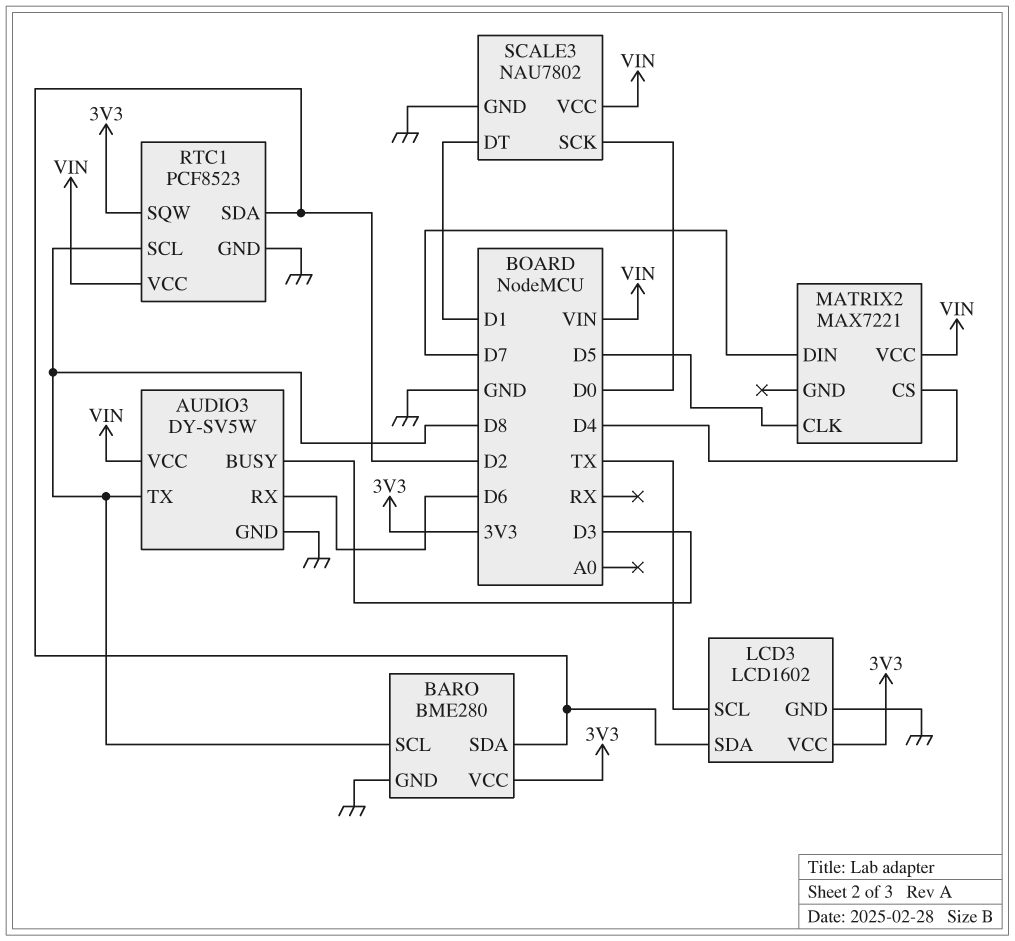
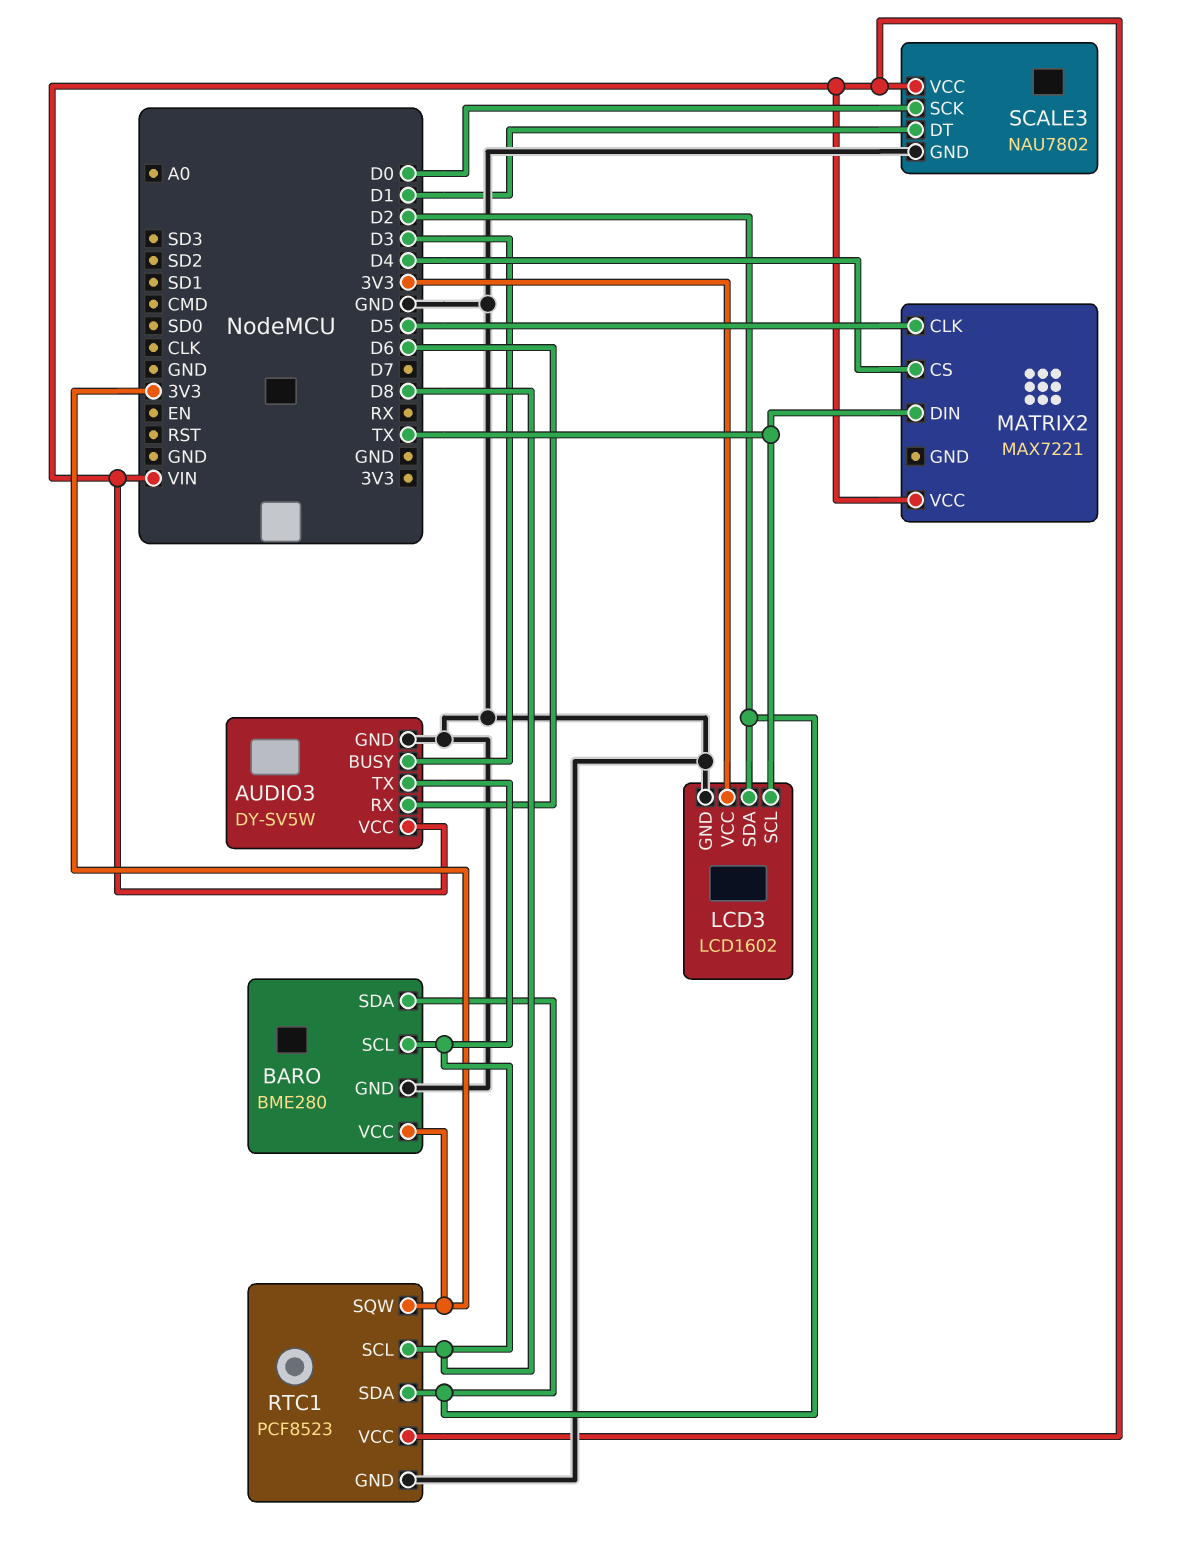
MATRIX2 pin DIN: D7 -> TX

